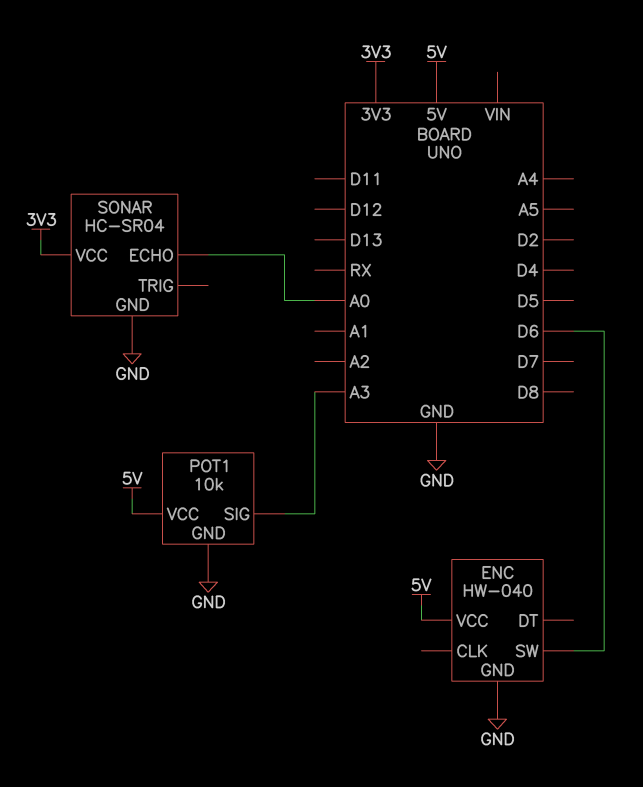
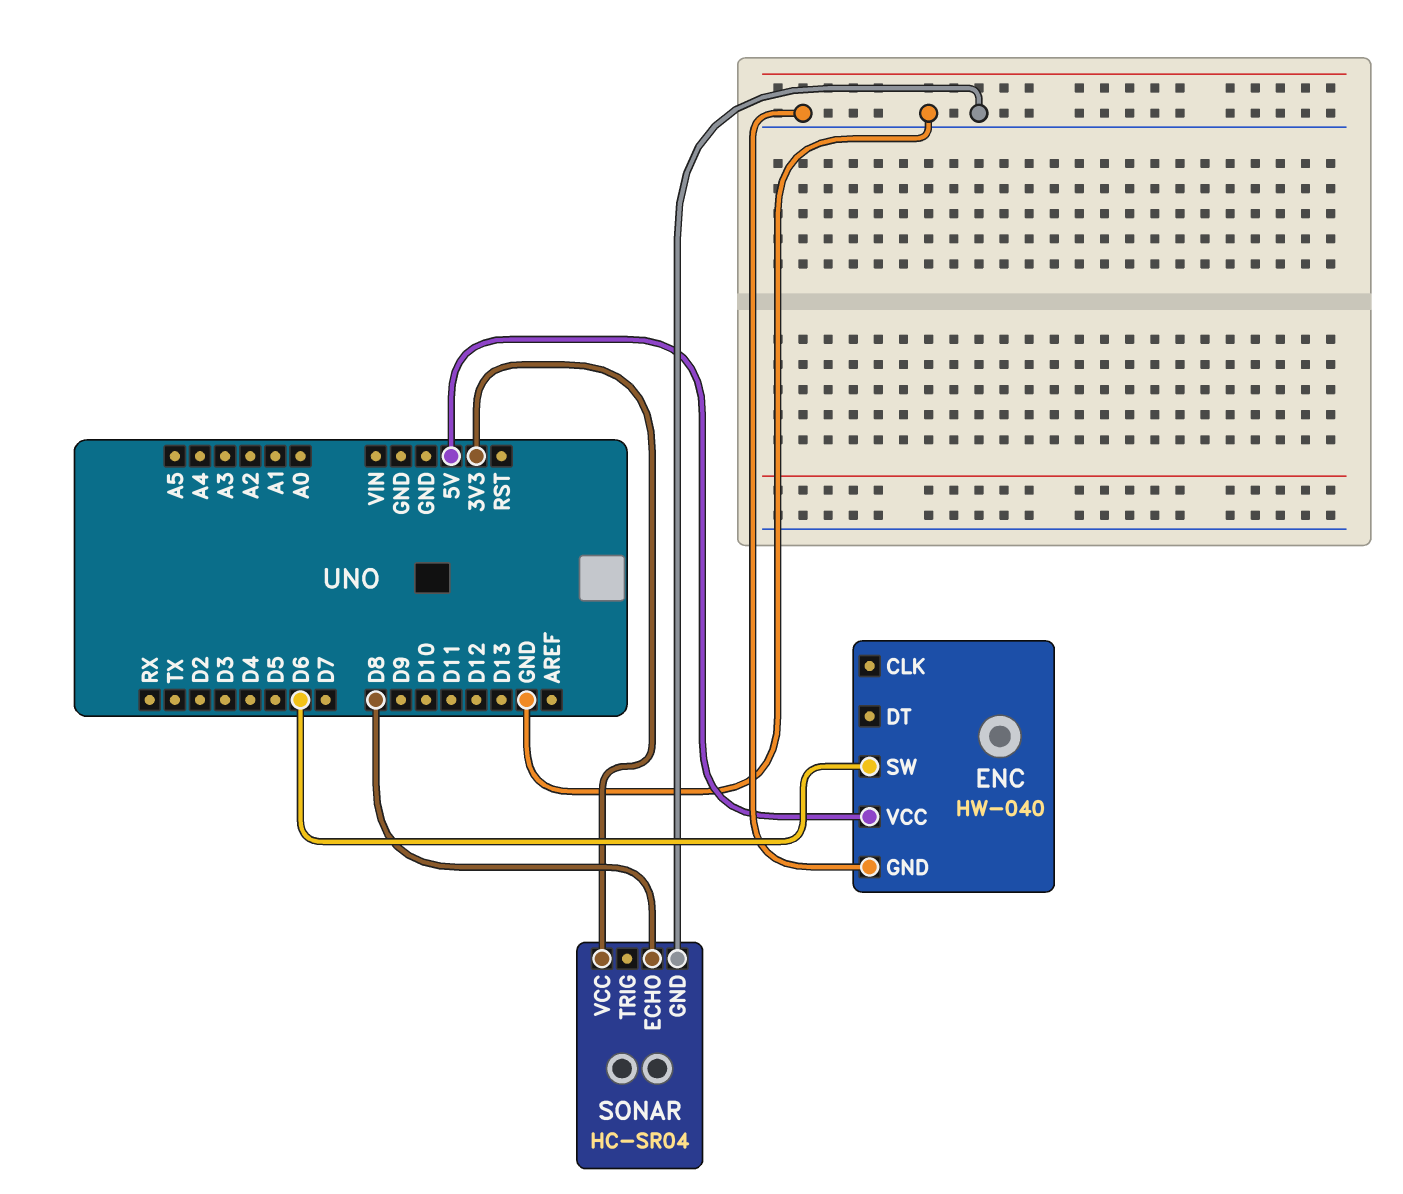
POT1: 10k -> none
POT1 pin GND: GND -> none
POT1 pin SIG: A3 -> none
POT1 pin VCC: 5V -> none
SONAR pin ECHO: A0 -> D8

